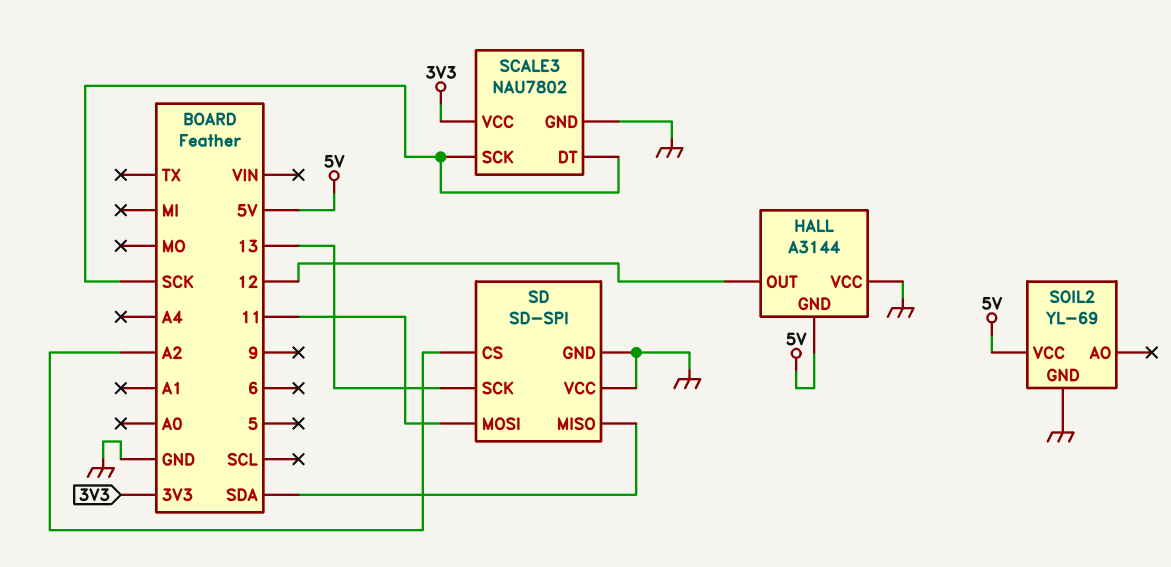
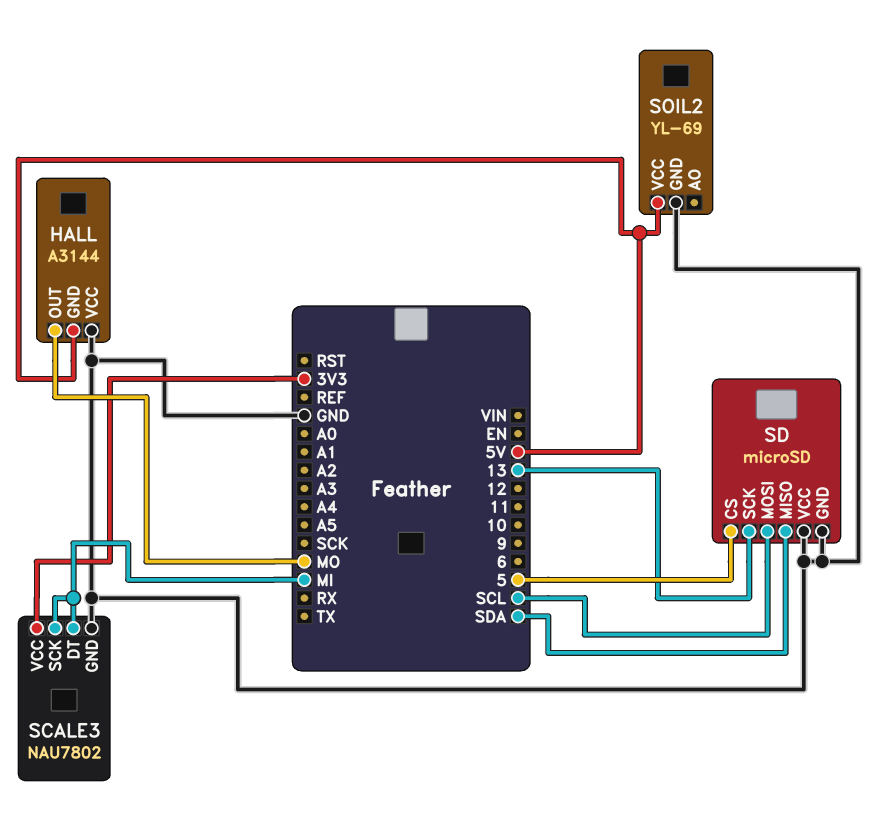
HALL pin OUT: 12 -> MO
SCALE3 pin DT: SCK -> MI
SCALE3 pin SCK: SCK -> MI
SD: SD-SPI -> microSD
SD pin CS: A2 -> 5
SD pin MOSI: 11 -> SCL

